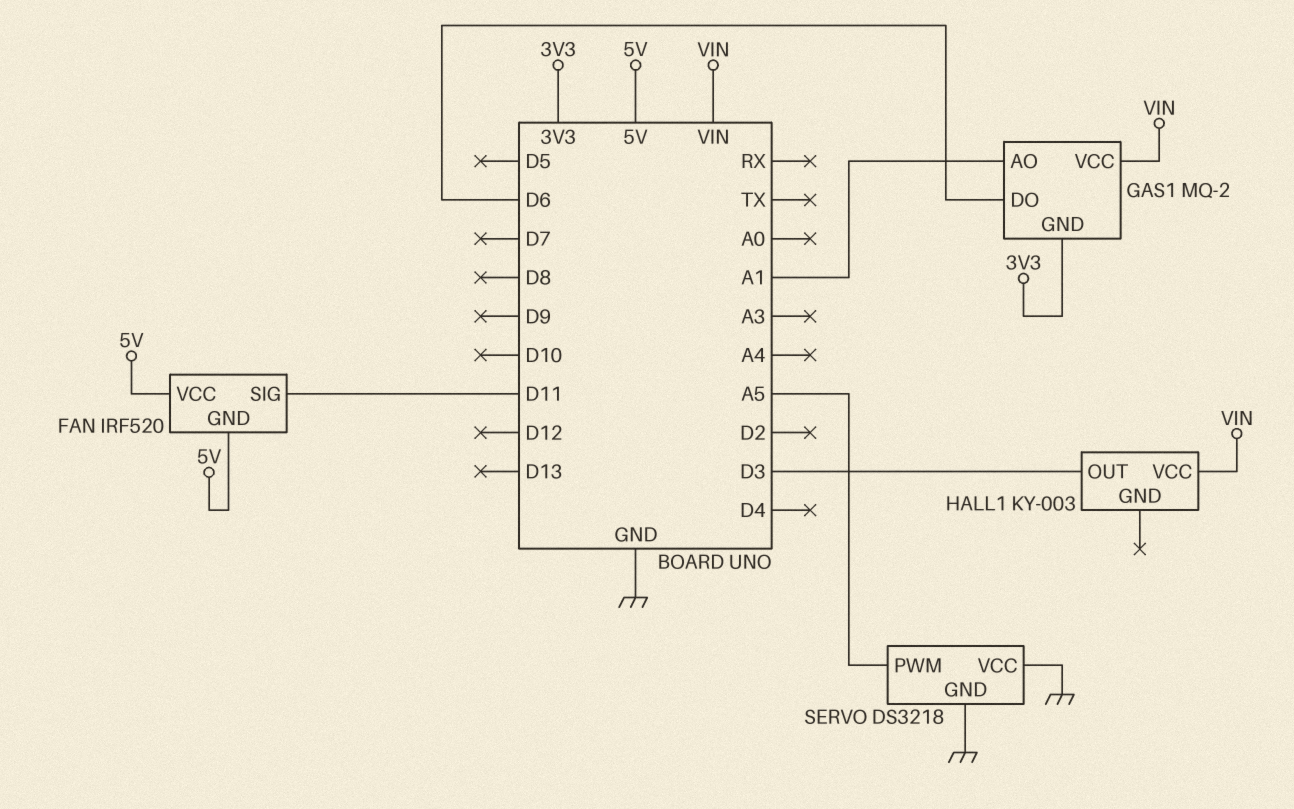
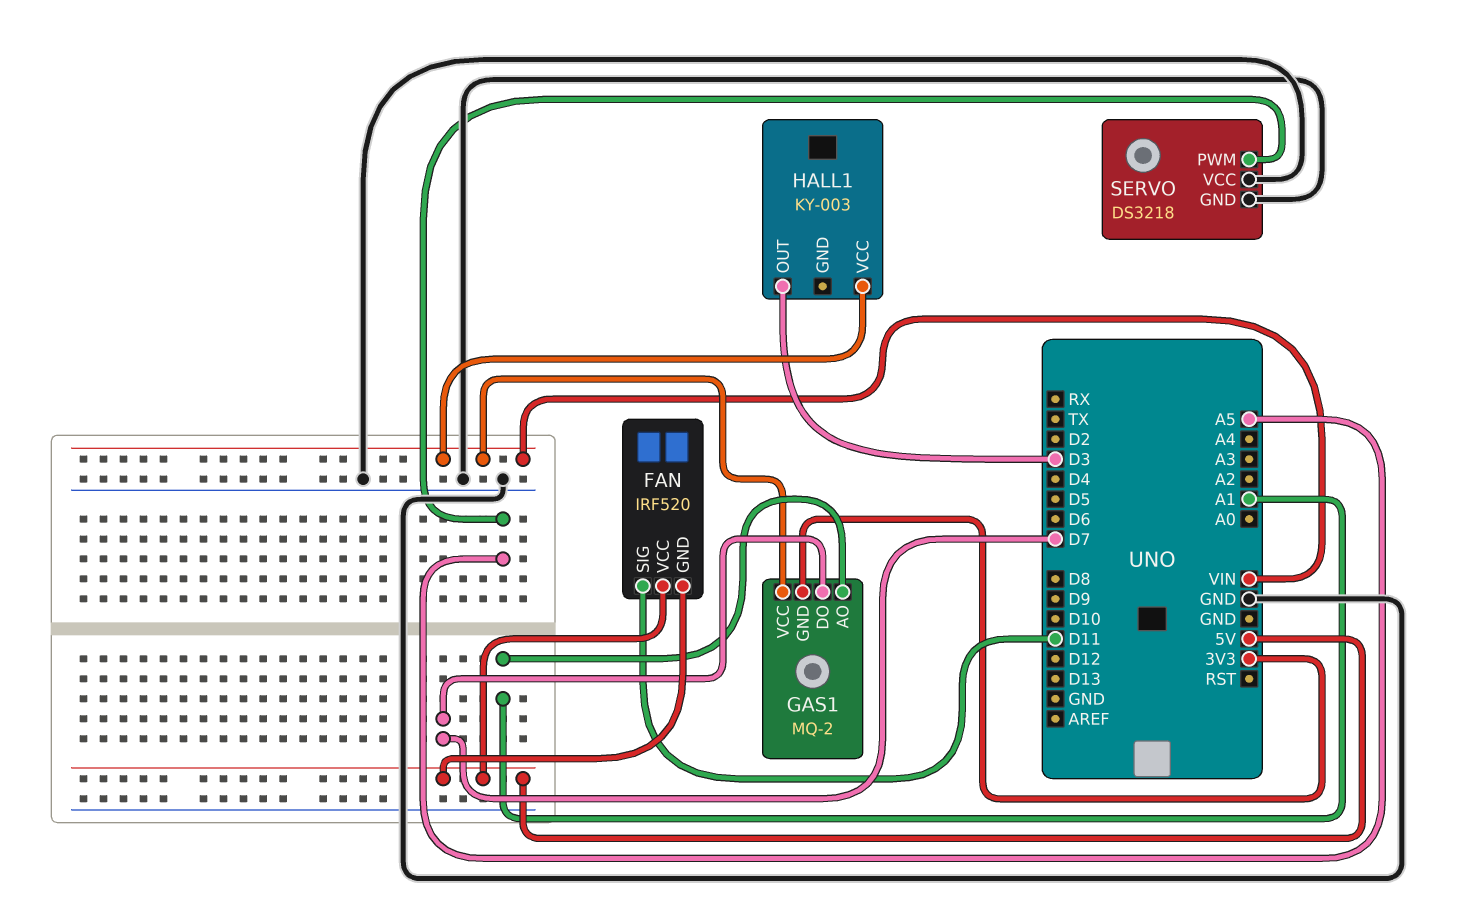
GAS1 pin DO: D6 -> D7

